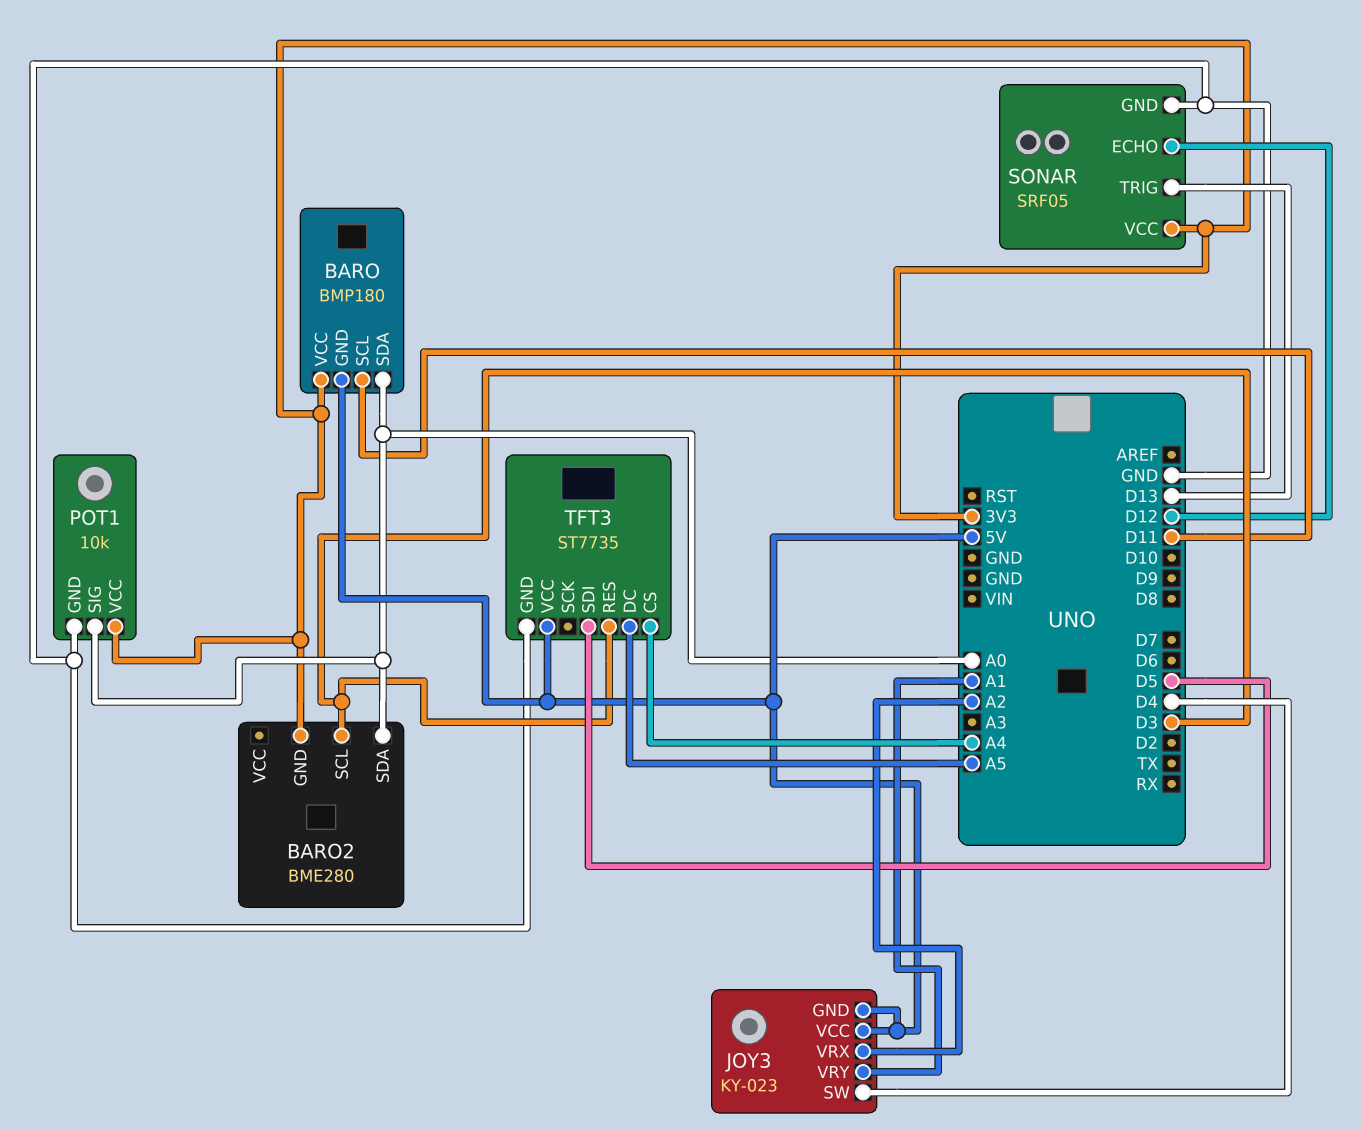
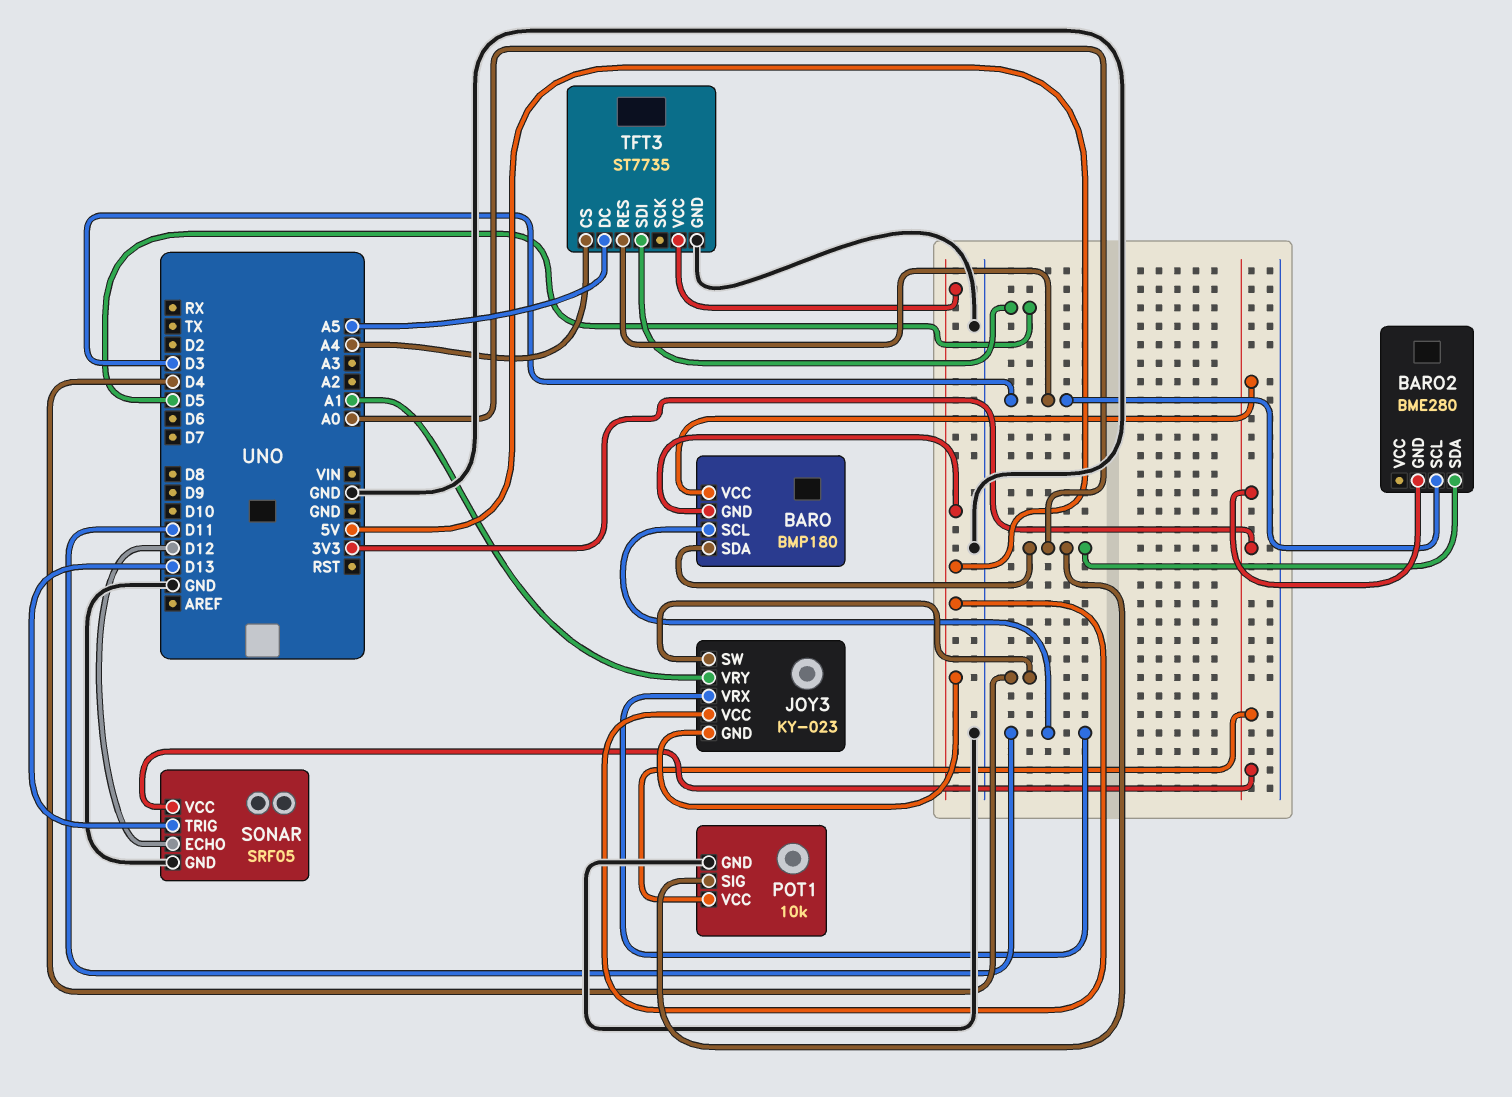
JOY3 pin VRX: A2 -> D11

